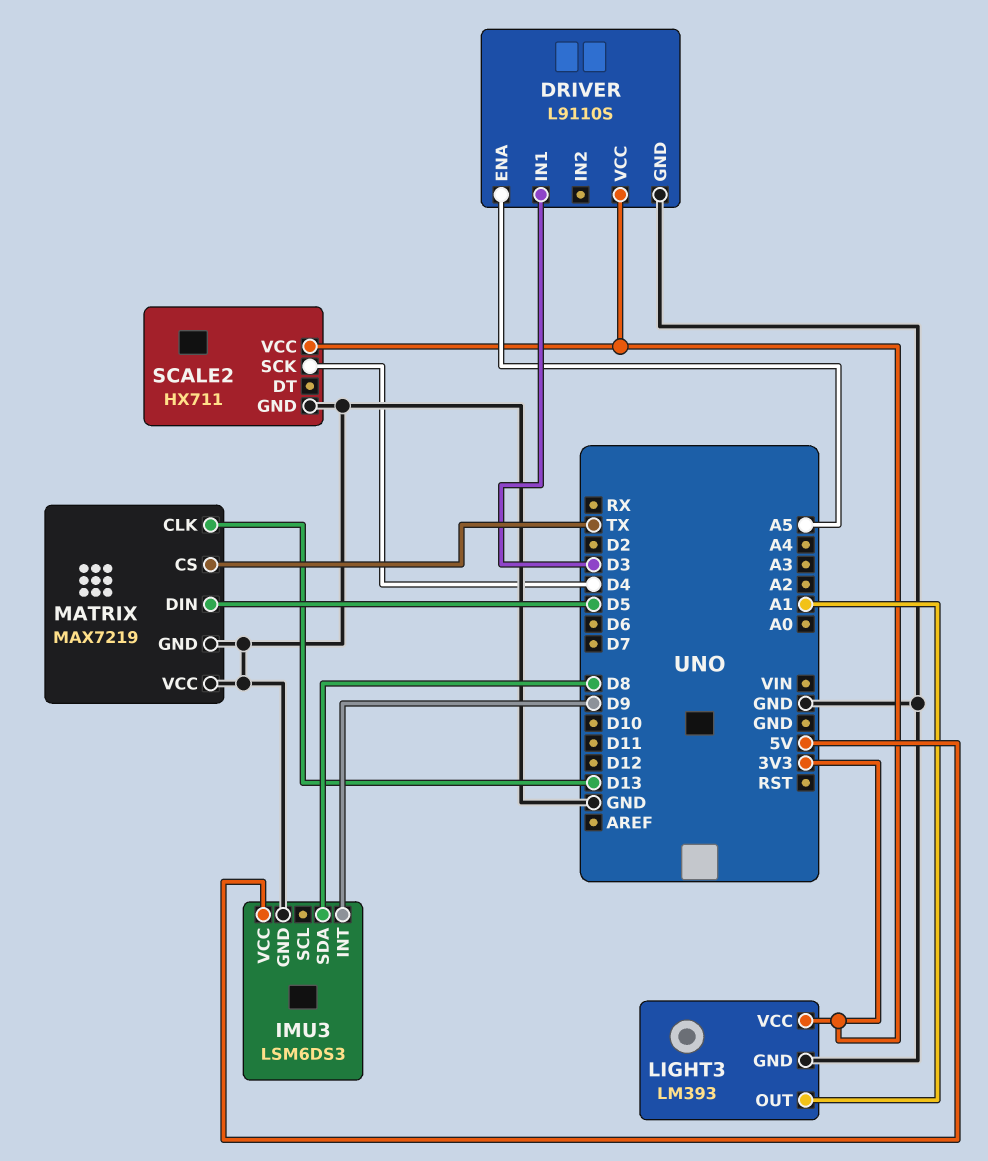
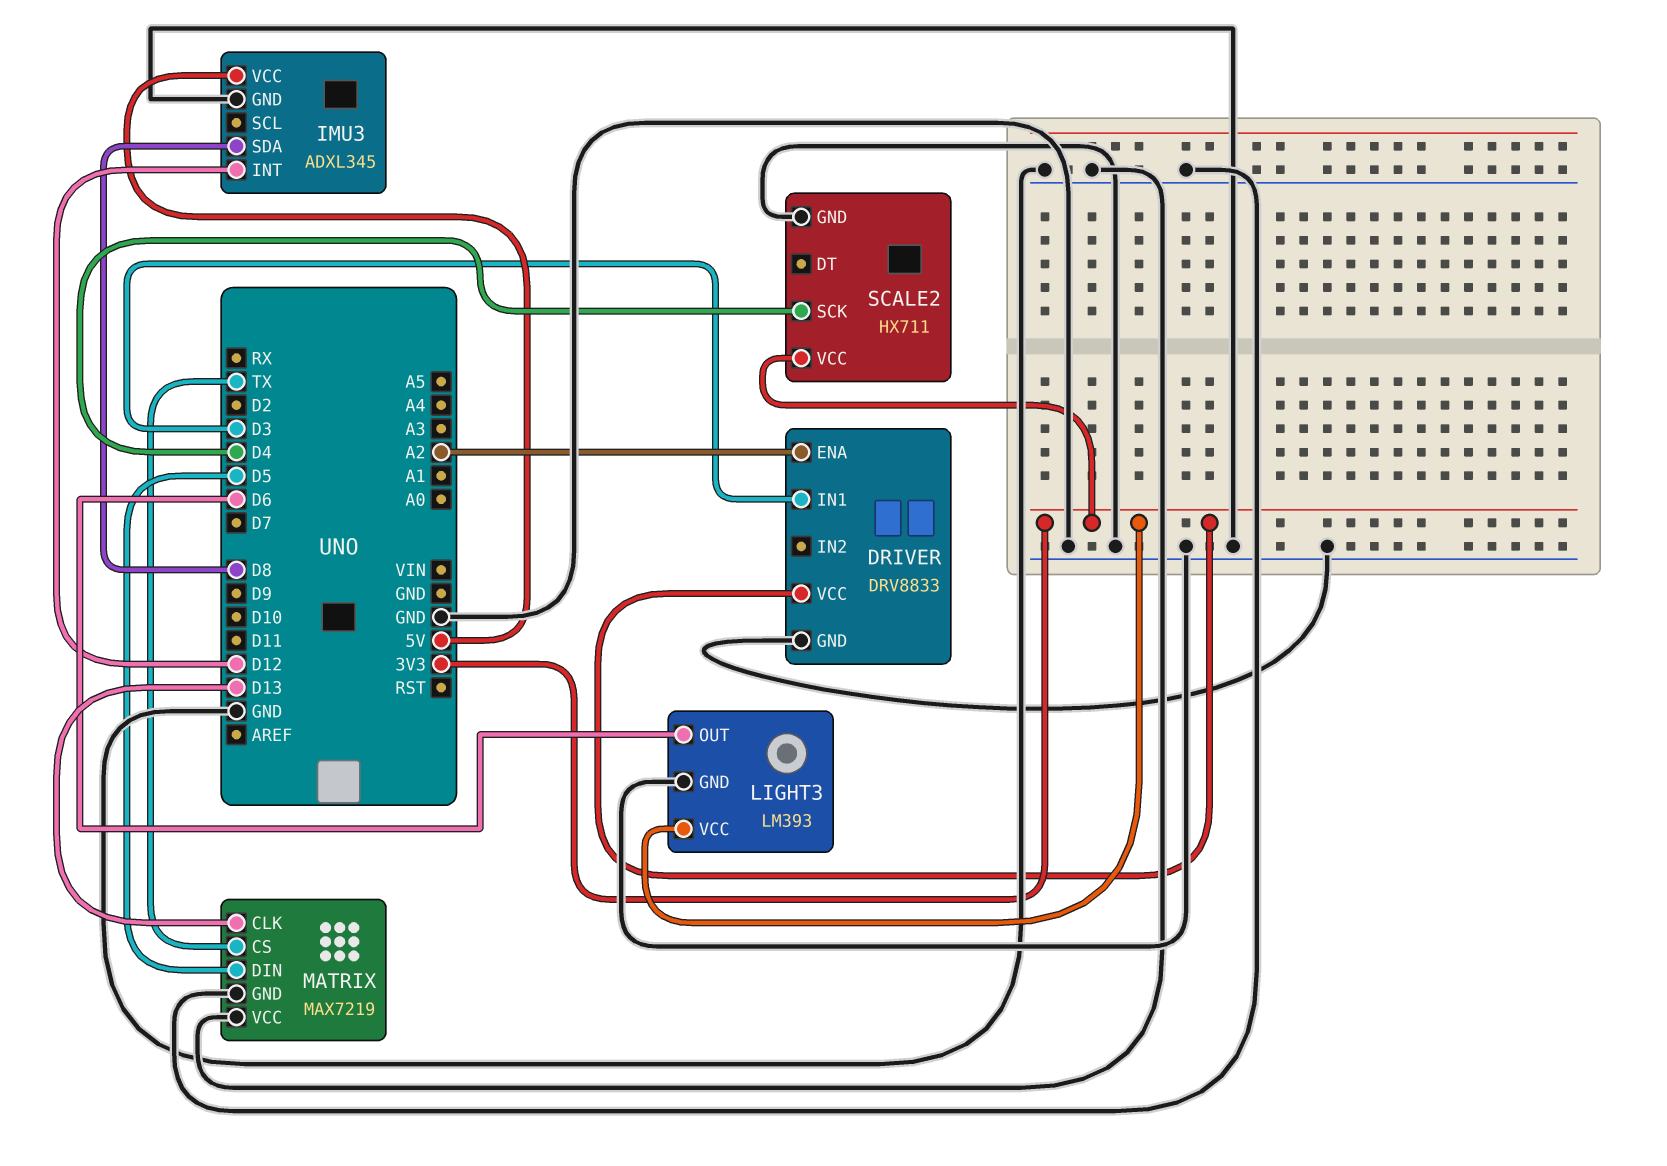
DRIVER: L9110S -> DRV8833
DRIVER pin ENA: A5 -> A2
IMU3: LSM6DS3 -> ADXL345
IMU3 pin INT: D9 -> D12
LIGHT3 pin OUT: A1 -> D6

